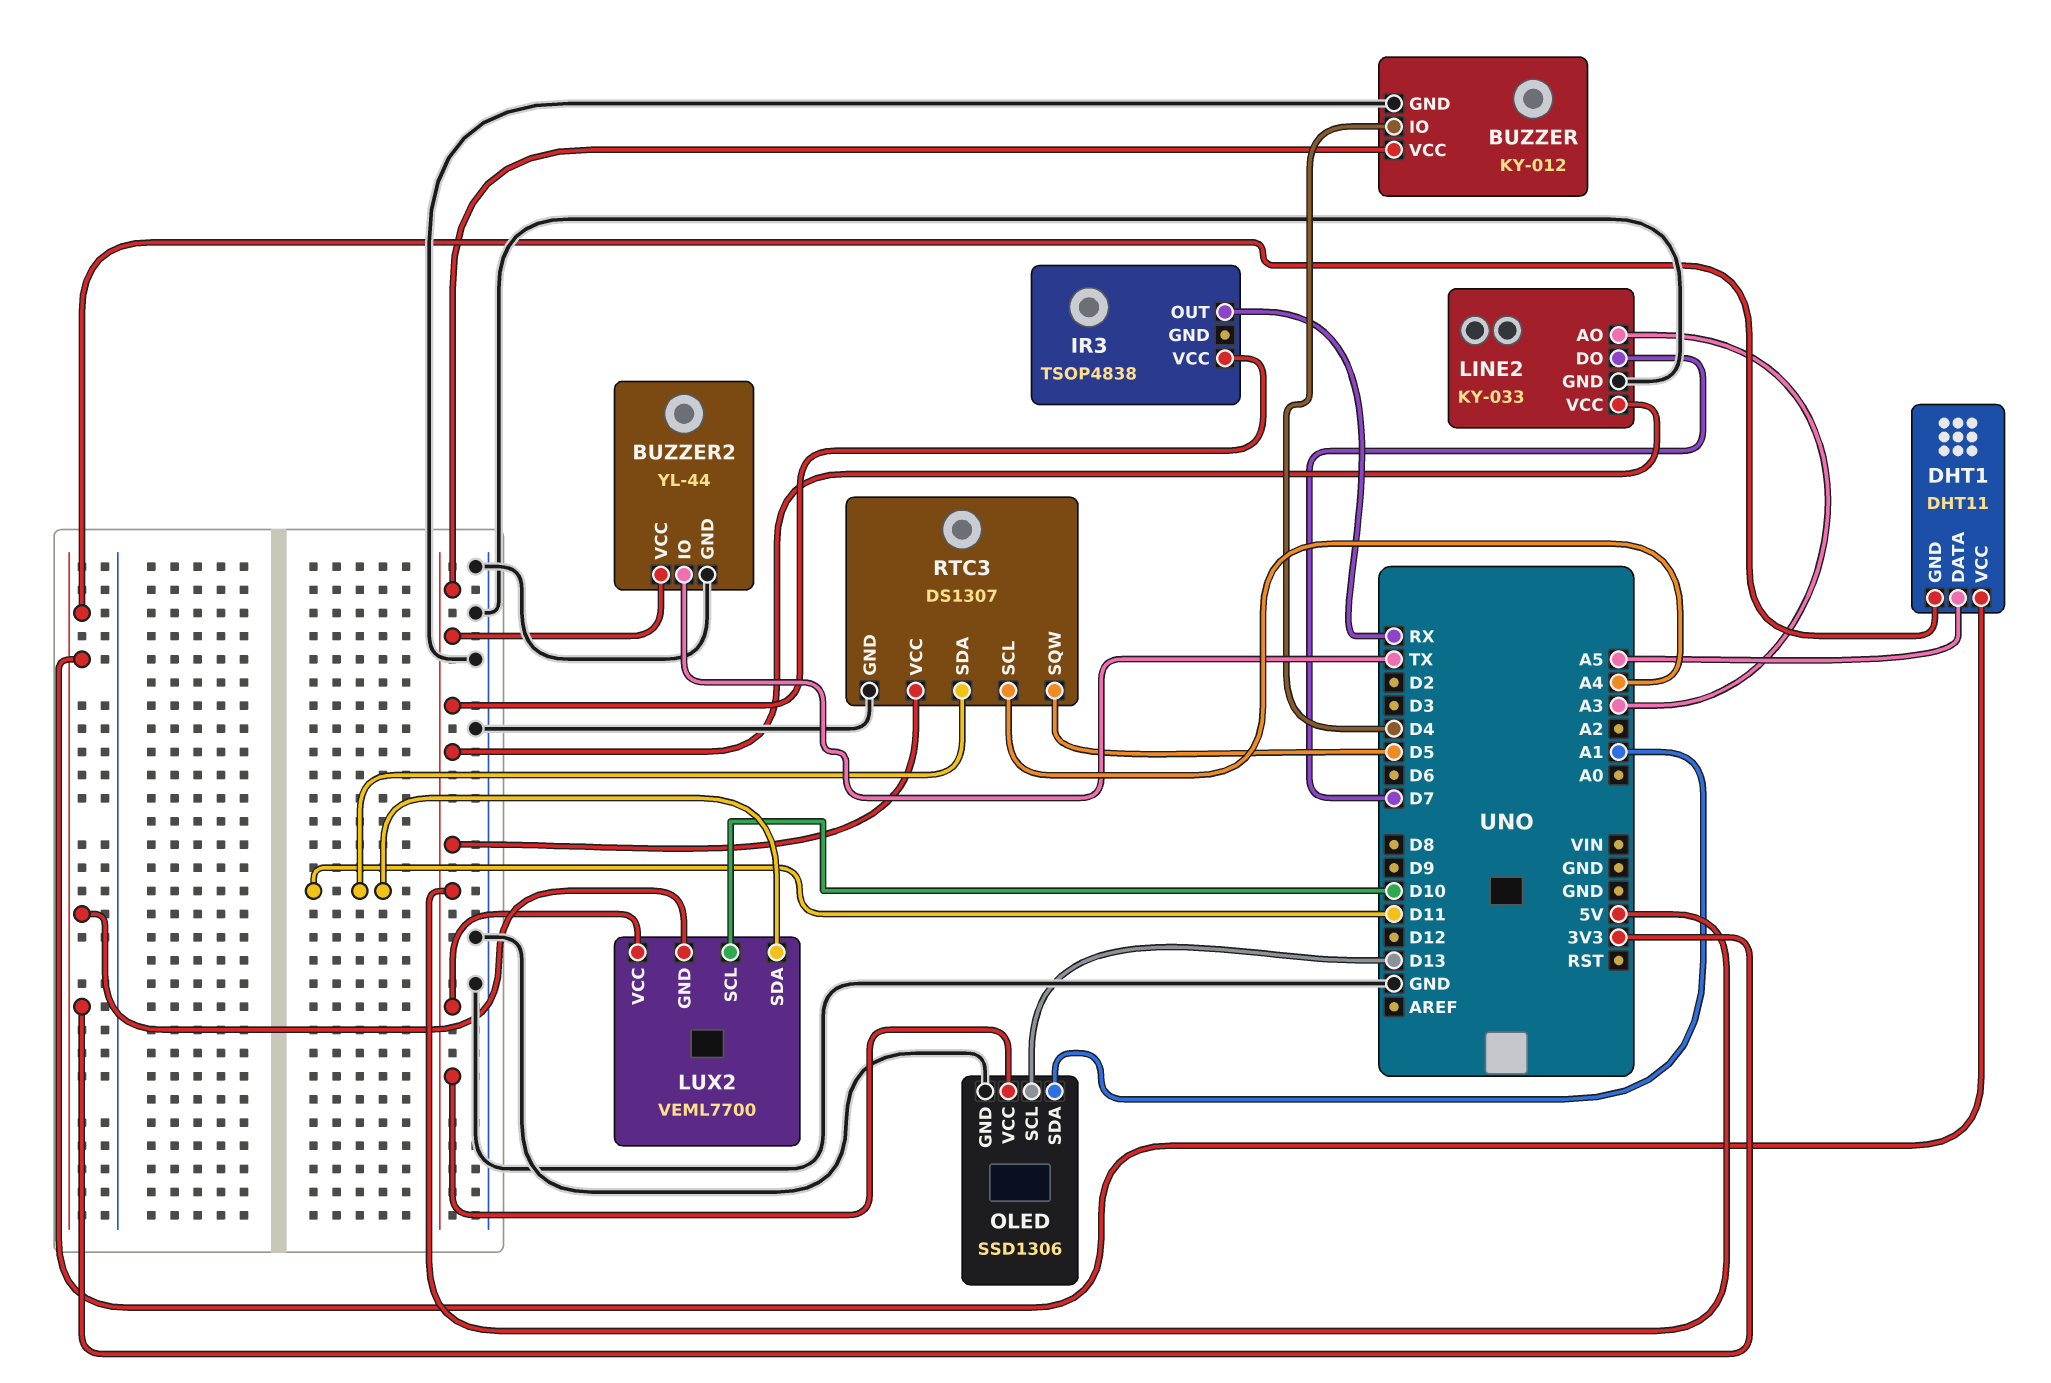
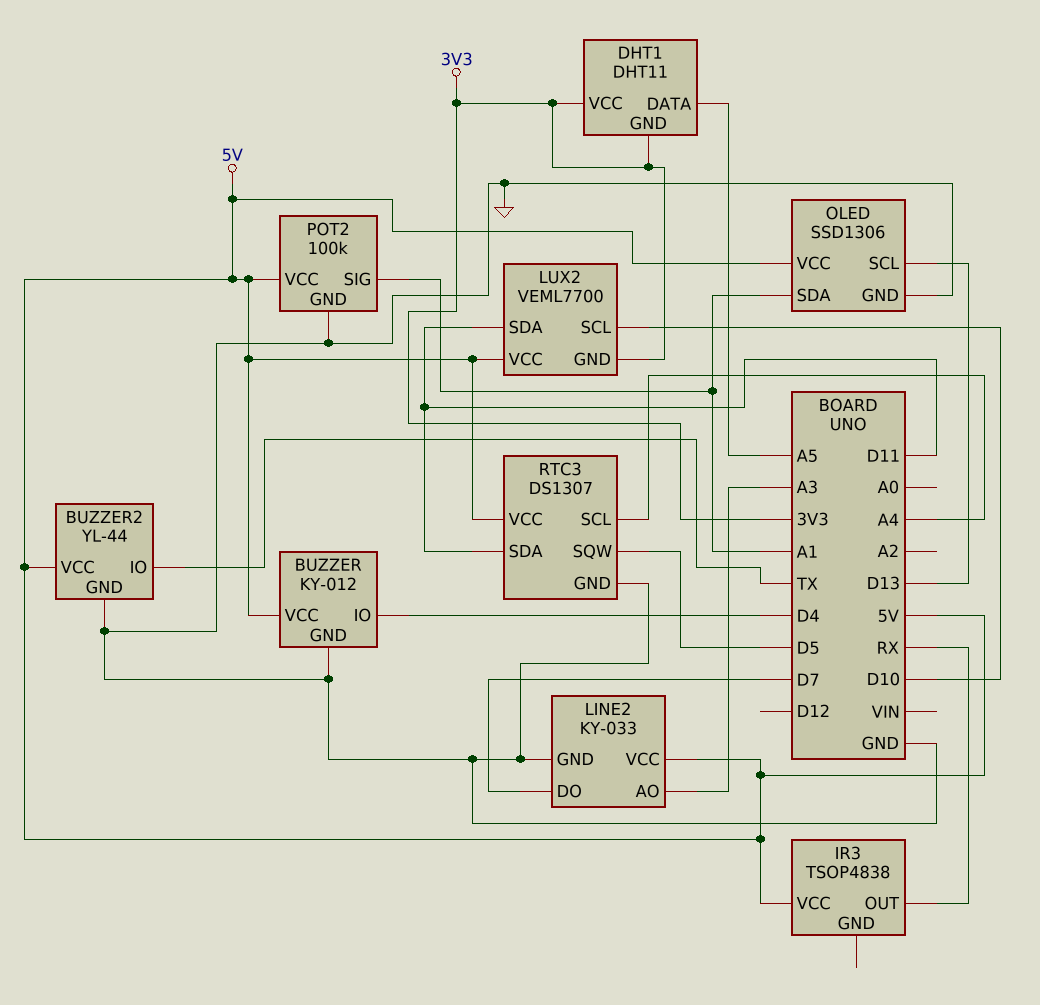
POT2: none -> 100k
POT2 pin GND: none -> GND
POT2 pin SIG: none -> A1
POT2 pin VCC: none -> 5V

